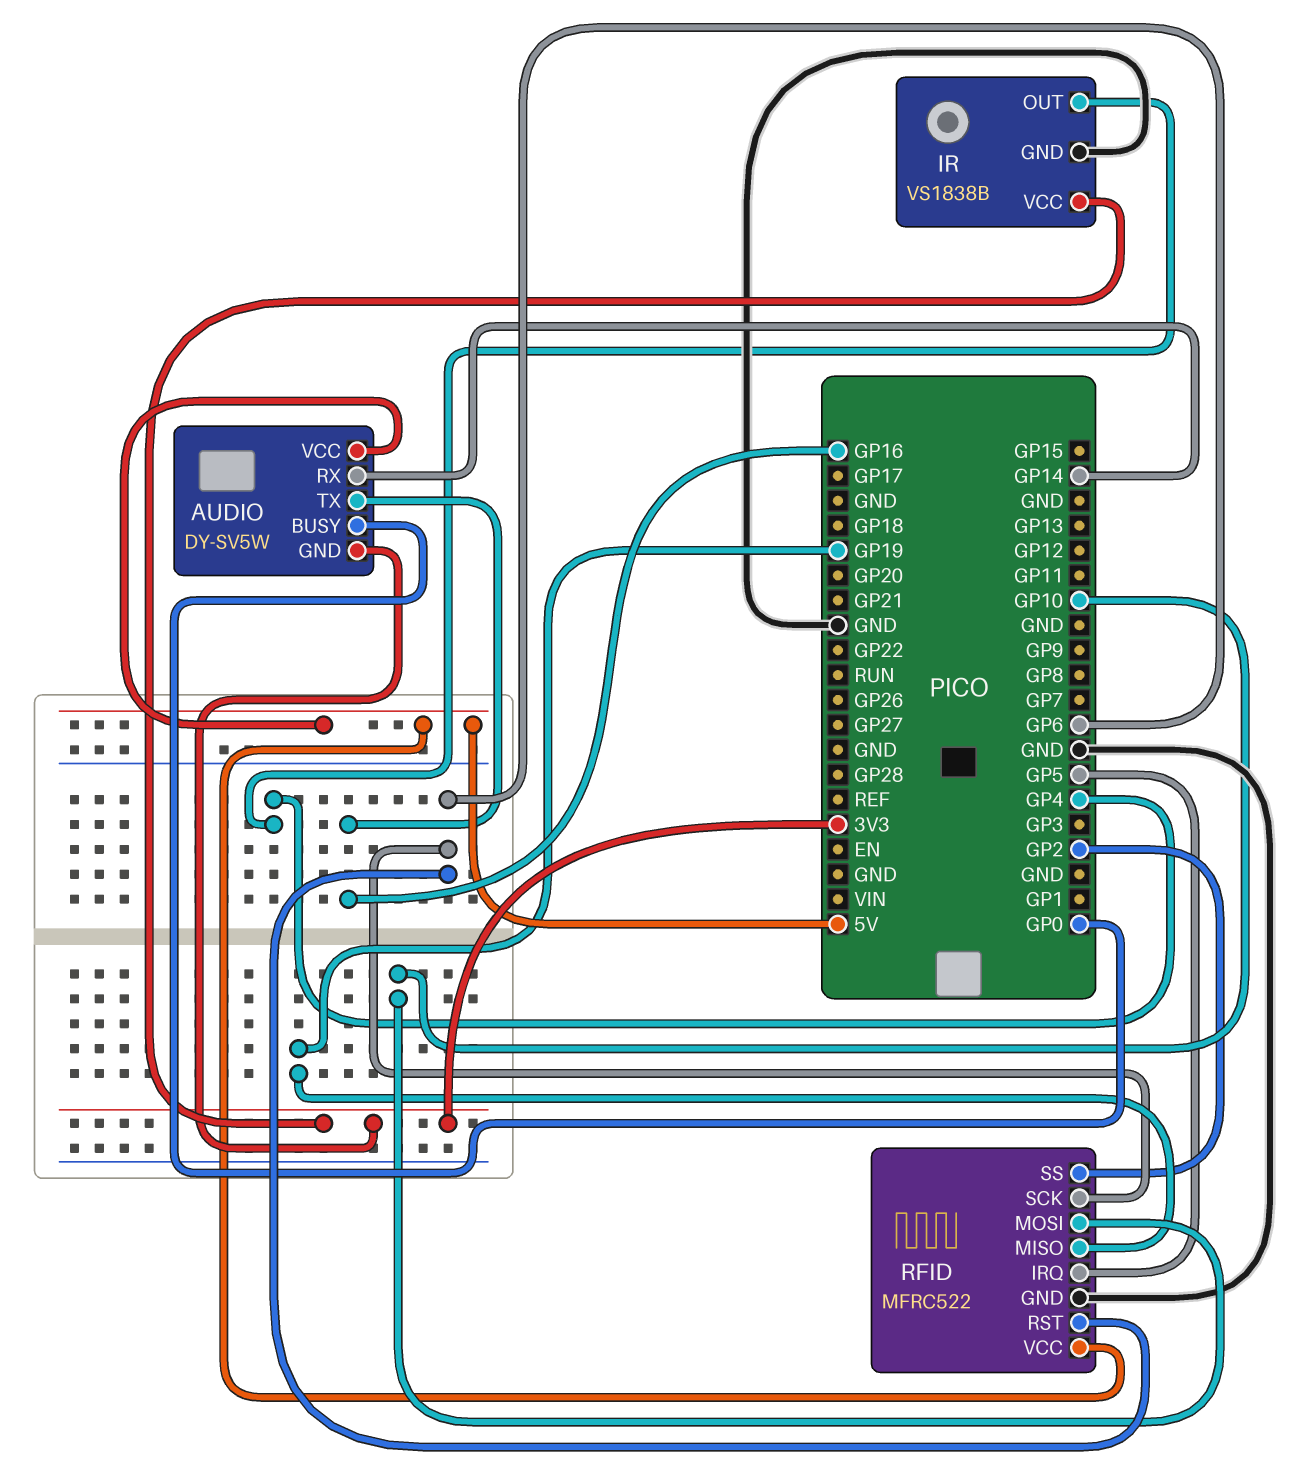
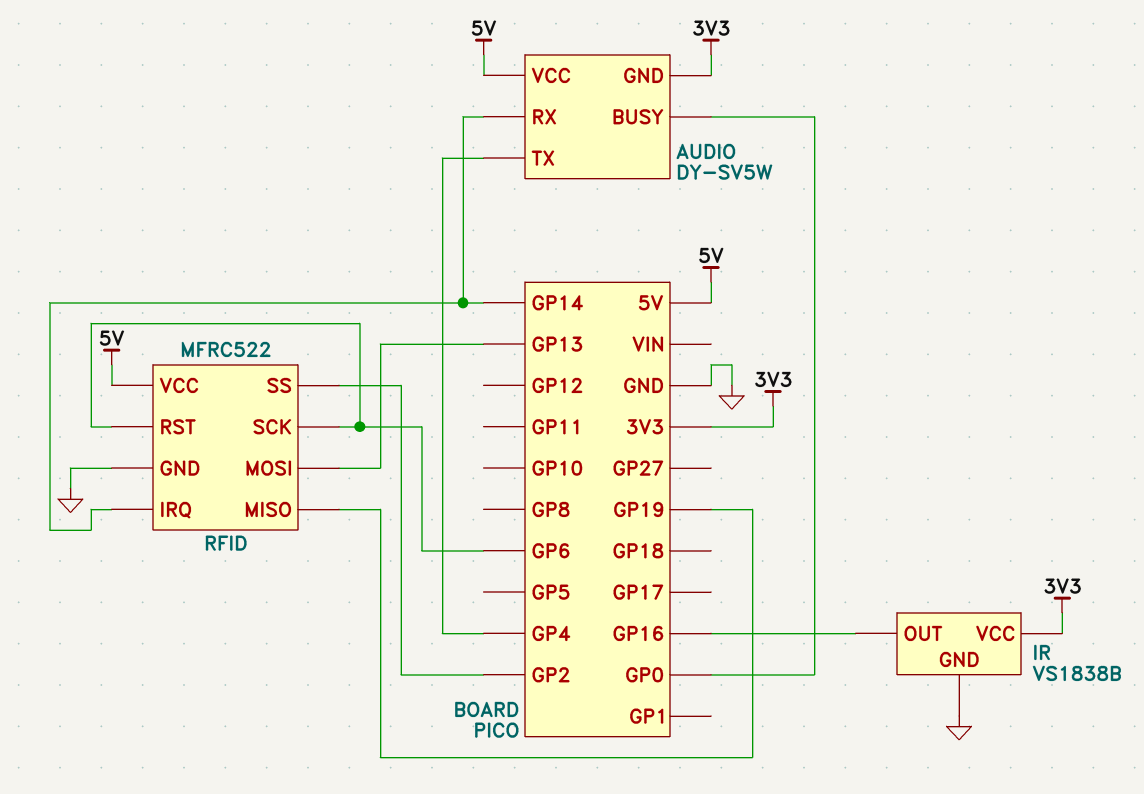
AUDIO pin TX: GP16 -> GP4
IR pin OUT: GP4 -> GP16
RFID pin IRQ: GP5 -> GP14
RFID pin MOSI: GP10 -> GP13

